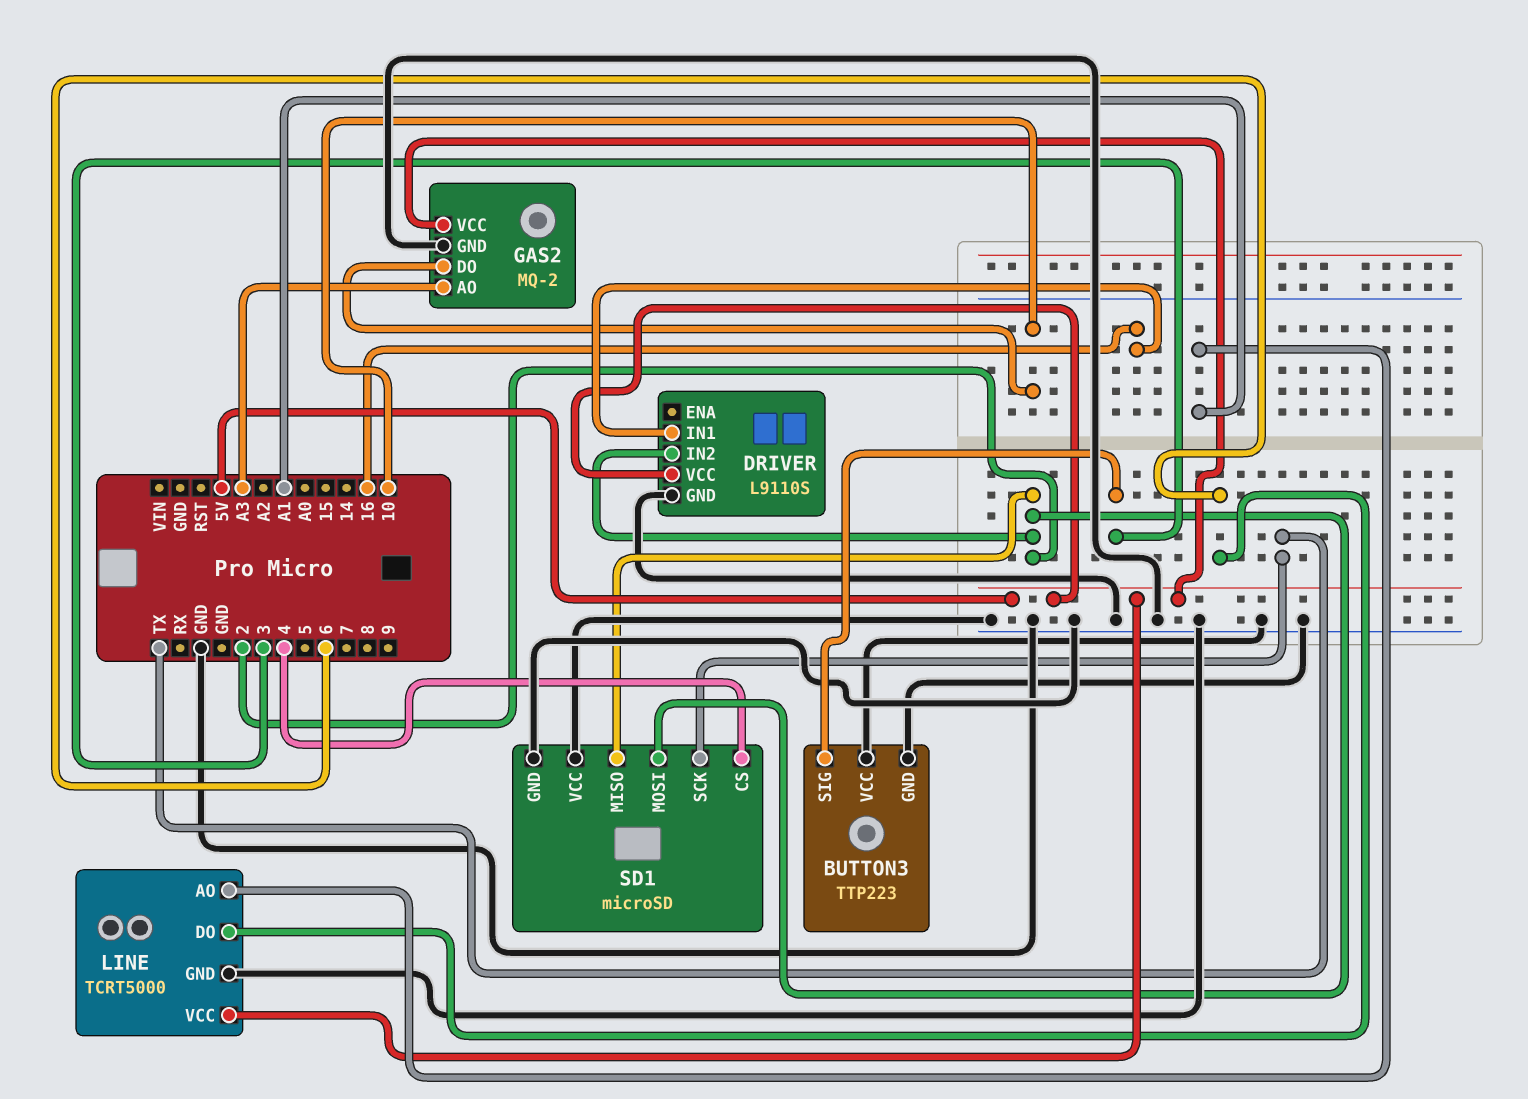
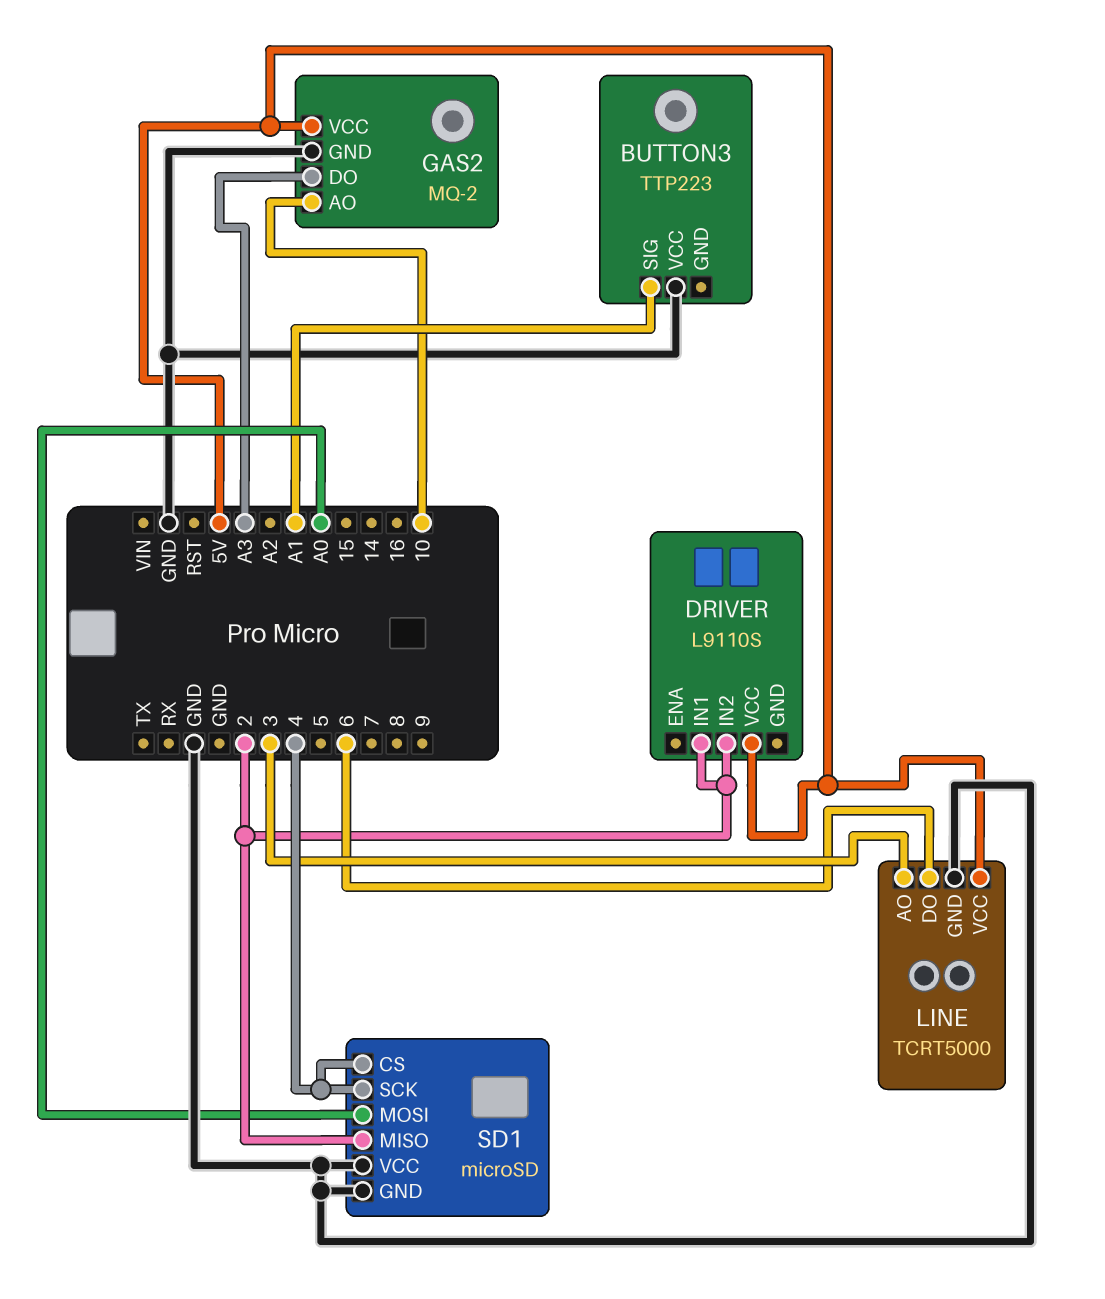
BUTTON3 pin GND: GND -> none
BUTTON3 pin SIG: 3 -> A1
DRIVER pin GND: GND -> none
DRIVER pin IN1: 16 -> 2
GAS2 pin AO: A3 -> 10
GAS2 pin DO: 10 -> A3
LINE pin AO: A1 -> 3
SD1 pin MOSI: 2 -> A0
SD1 pin SCK: TX -> 4

